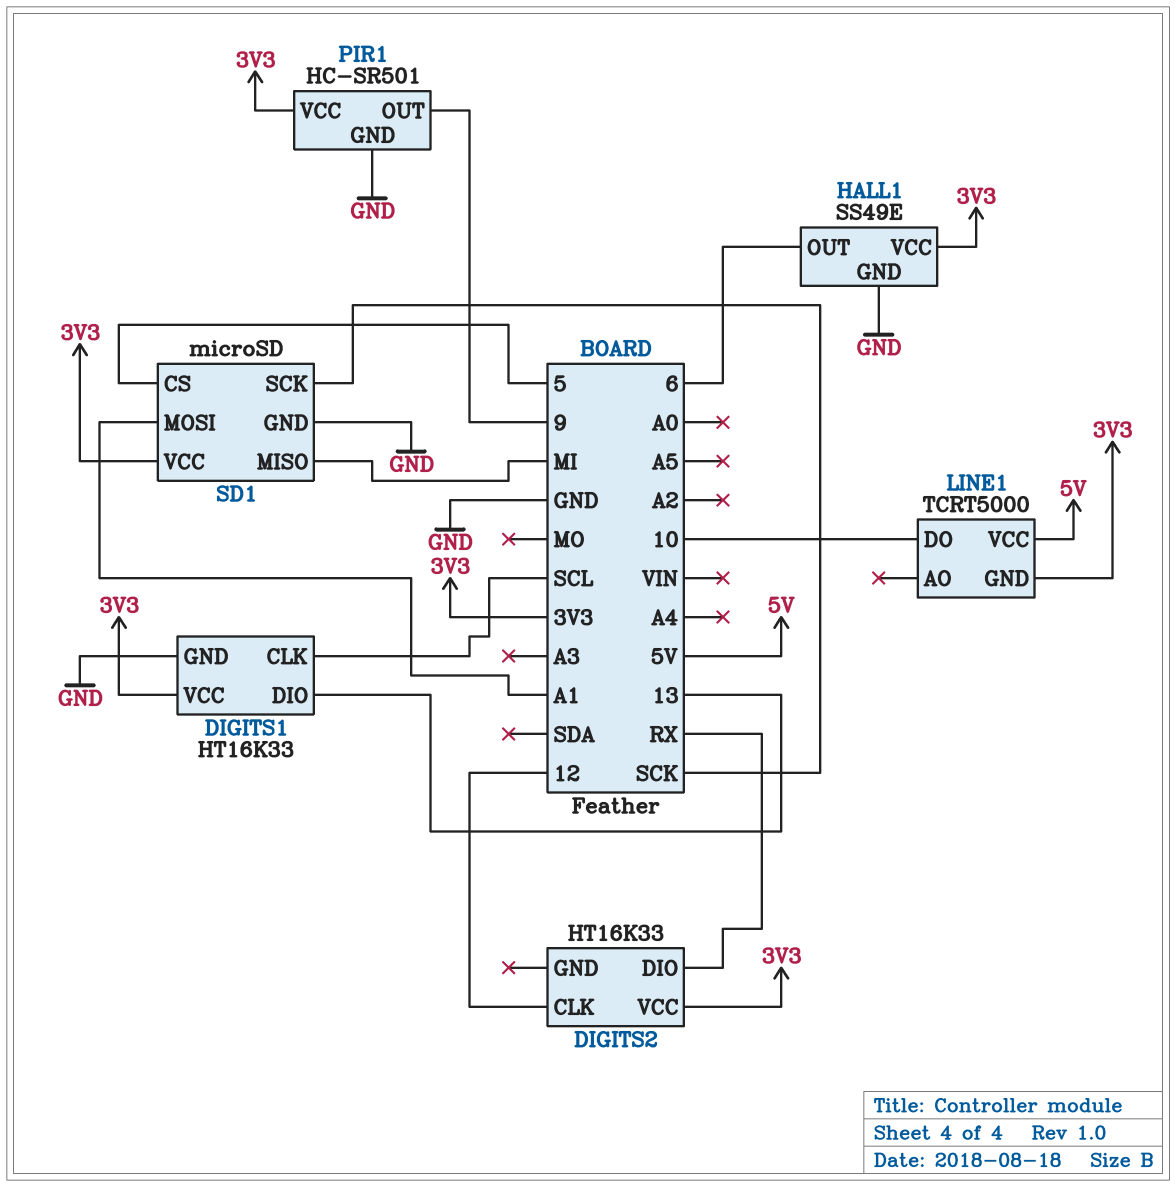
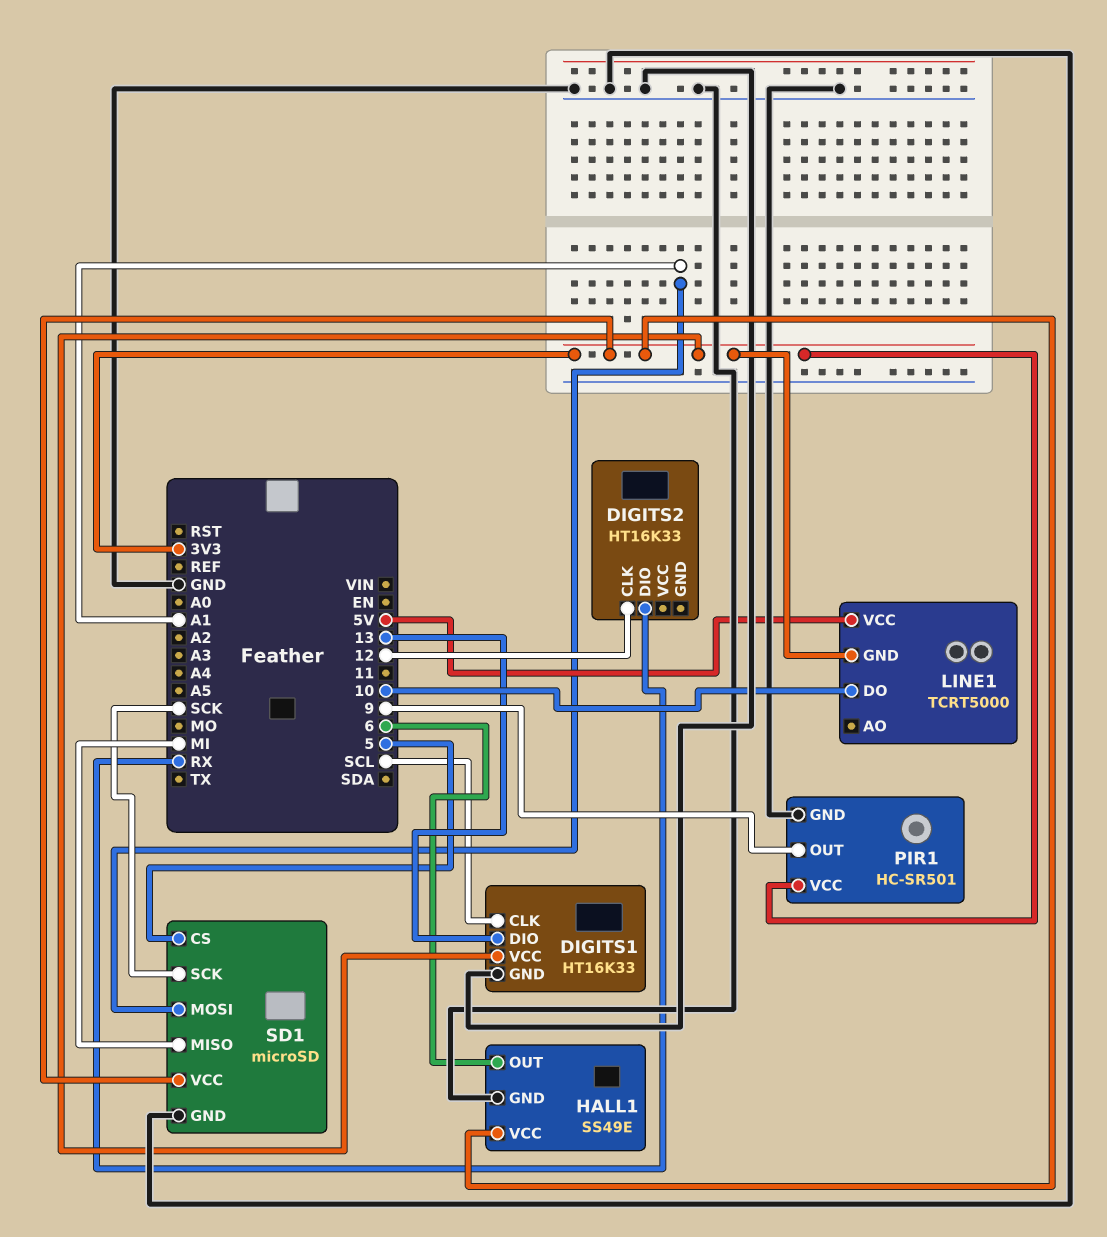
DIGITS2 pin VCC: 3V3 -> none

